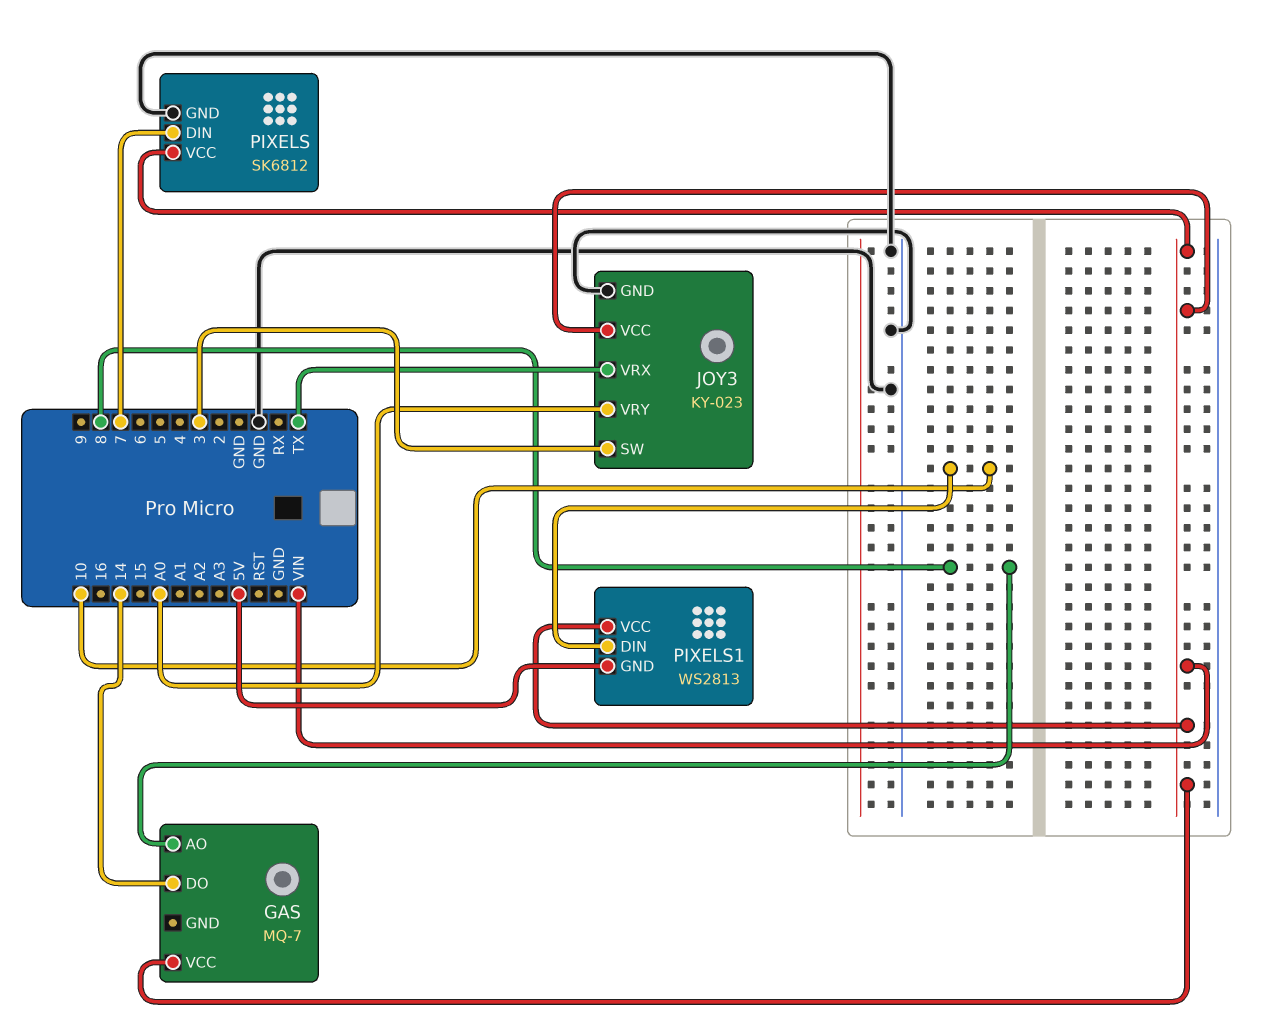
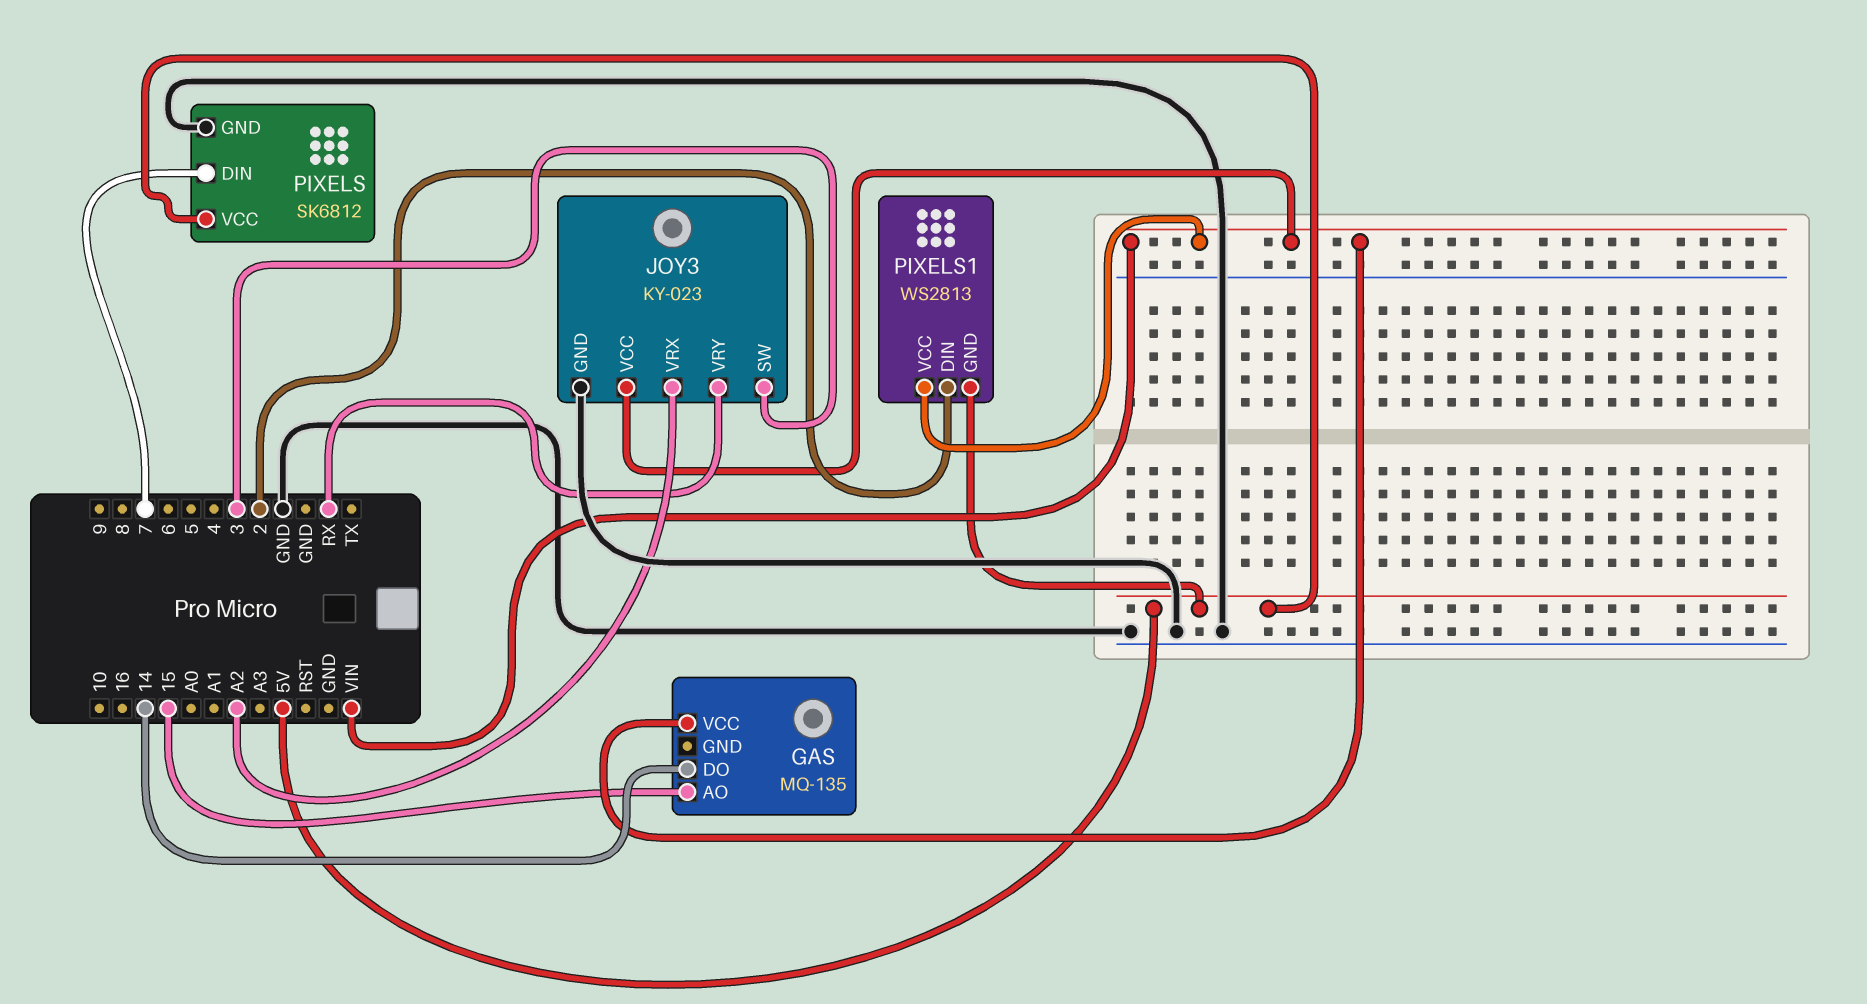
GAS: MQ-7 -> MQ-135
GAS pin AO: 8 -> 15
JOY3 pin VRX: TX -> A2
JOY3 pin VRY: A0 -> RX
PIXELS pin VCC: VIN -> 5V
PIXELS1 pin DIN: 10 -> 2

